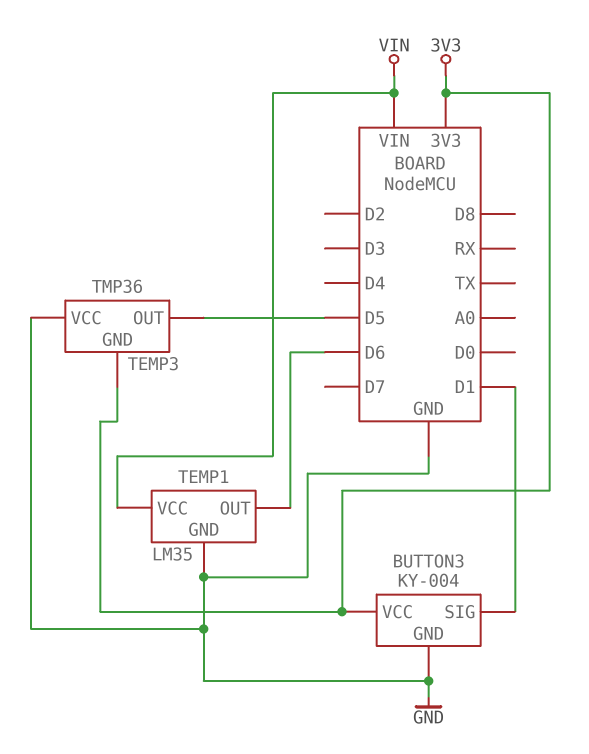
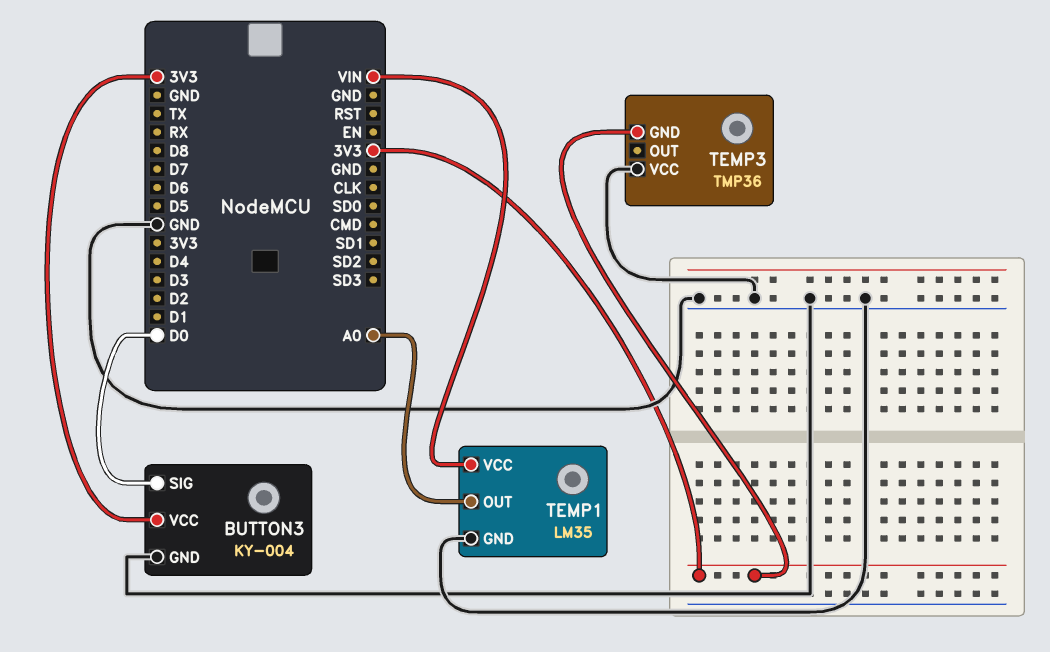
BUTTON3 pin SIG: D1 -> D0
TEMP1 pin OUT: D6 -> A0
TEMP3 pin OUT: D5 -> none

